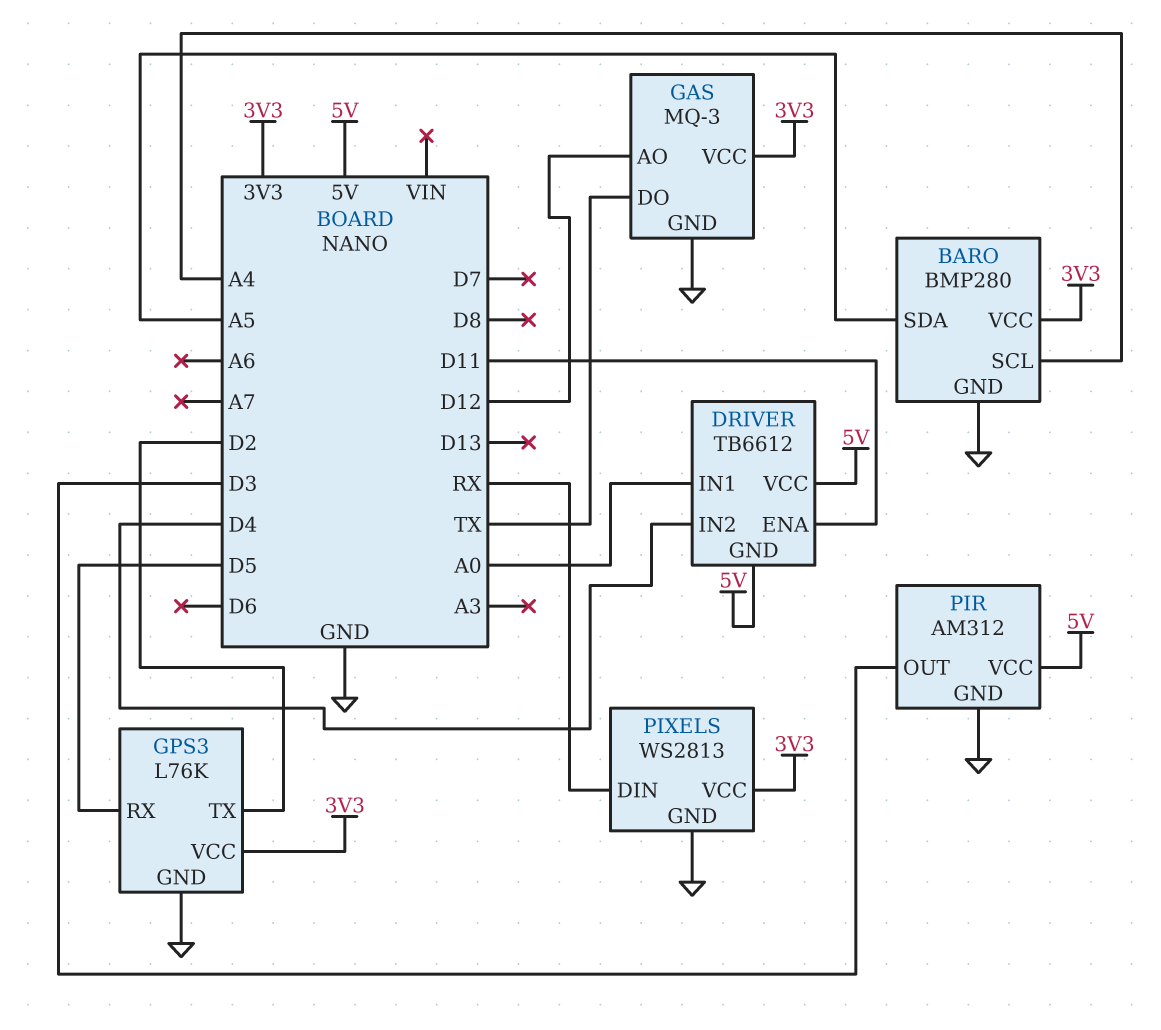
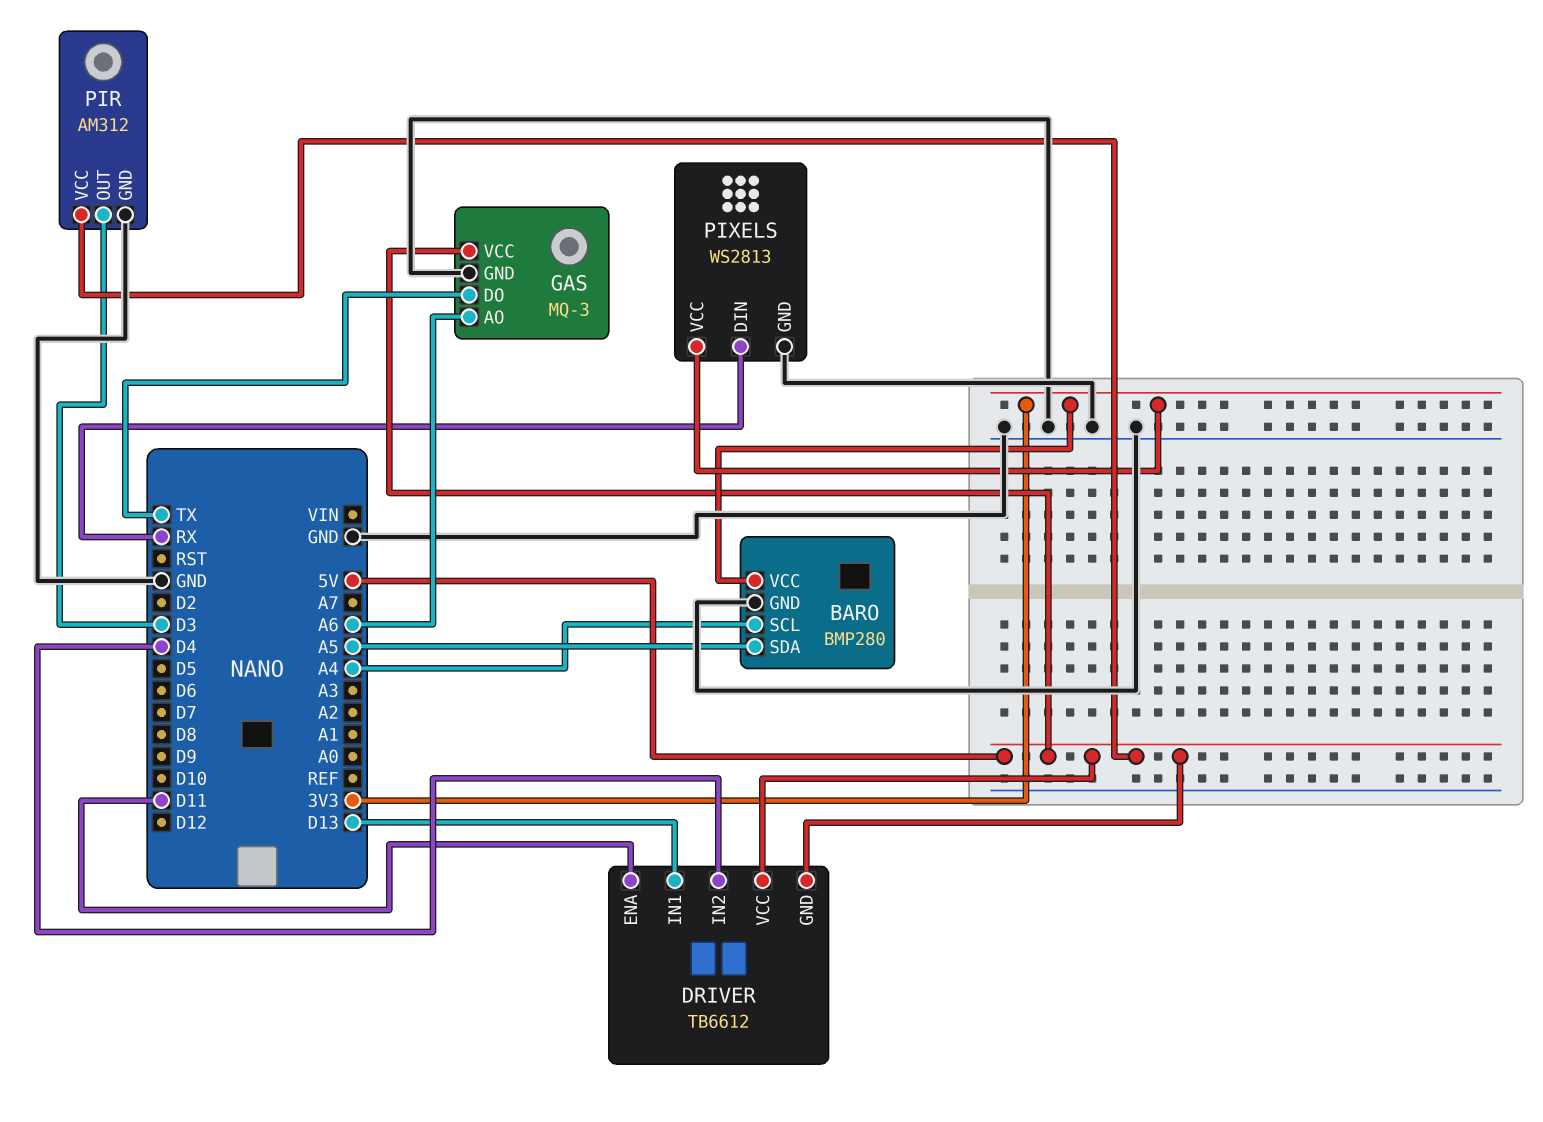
DRIVER pin IN1: A0 -> D13
GAS pin AO: D12 -> A6
GAS pin VCC: 3V3 -> 5V
GPS3: L76K -> none
GPS3 pin GND: GND -> none
GPS3 pin RX: D5 -> none
GPS3 pin TX: D2 -> none
GPS3 pin VCC: 3V3 -> none

